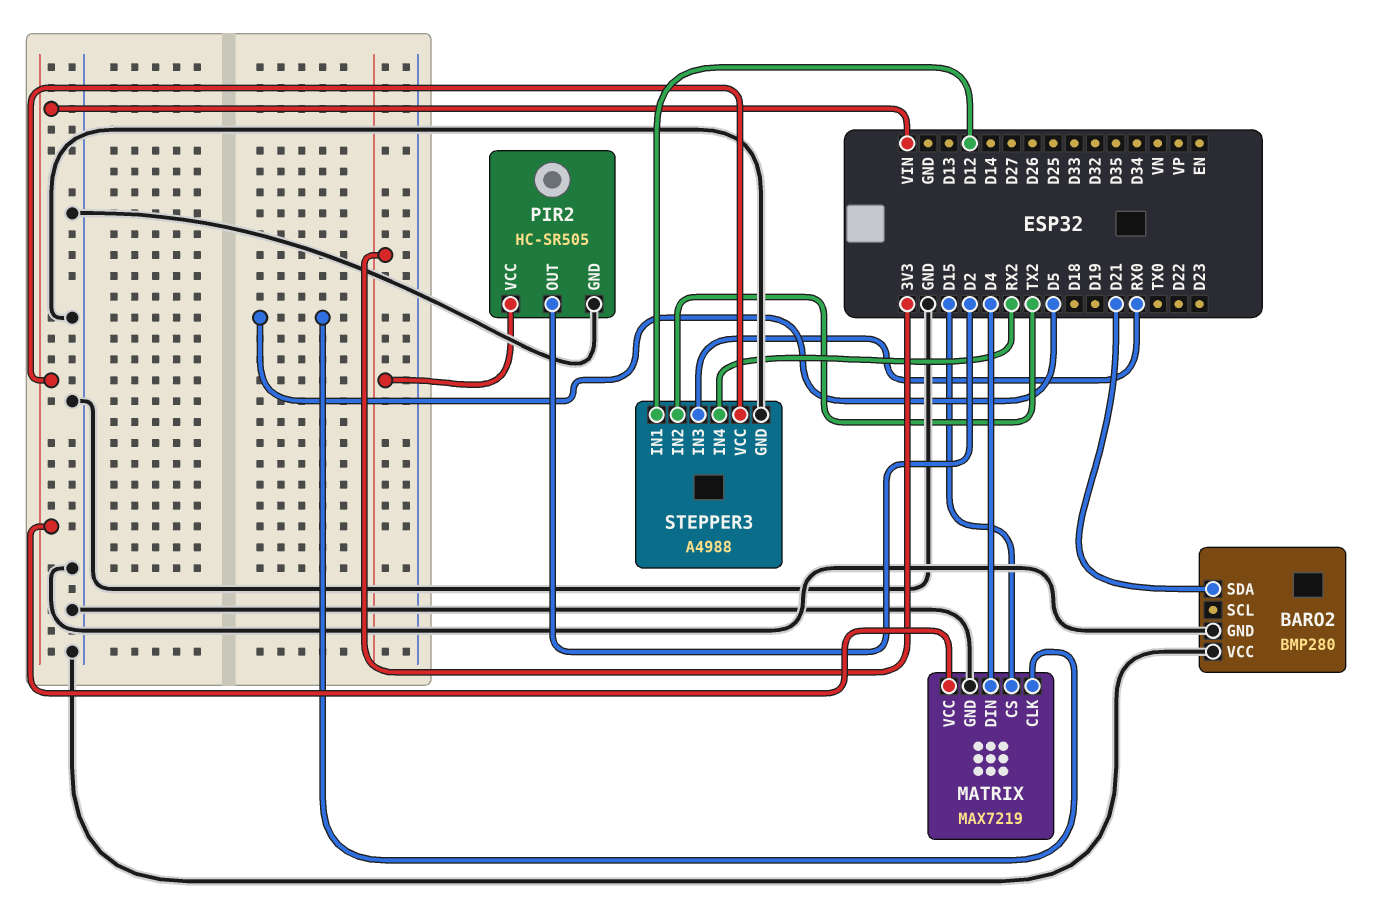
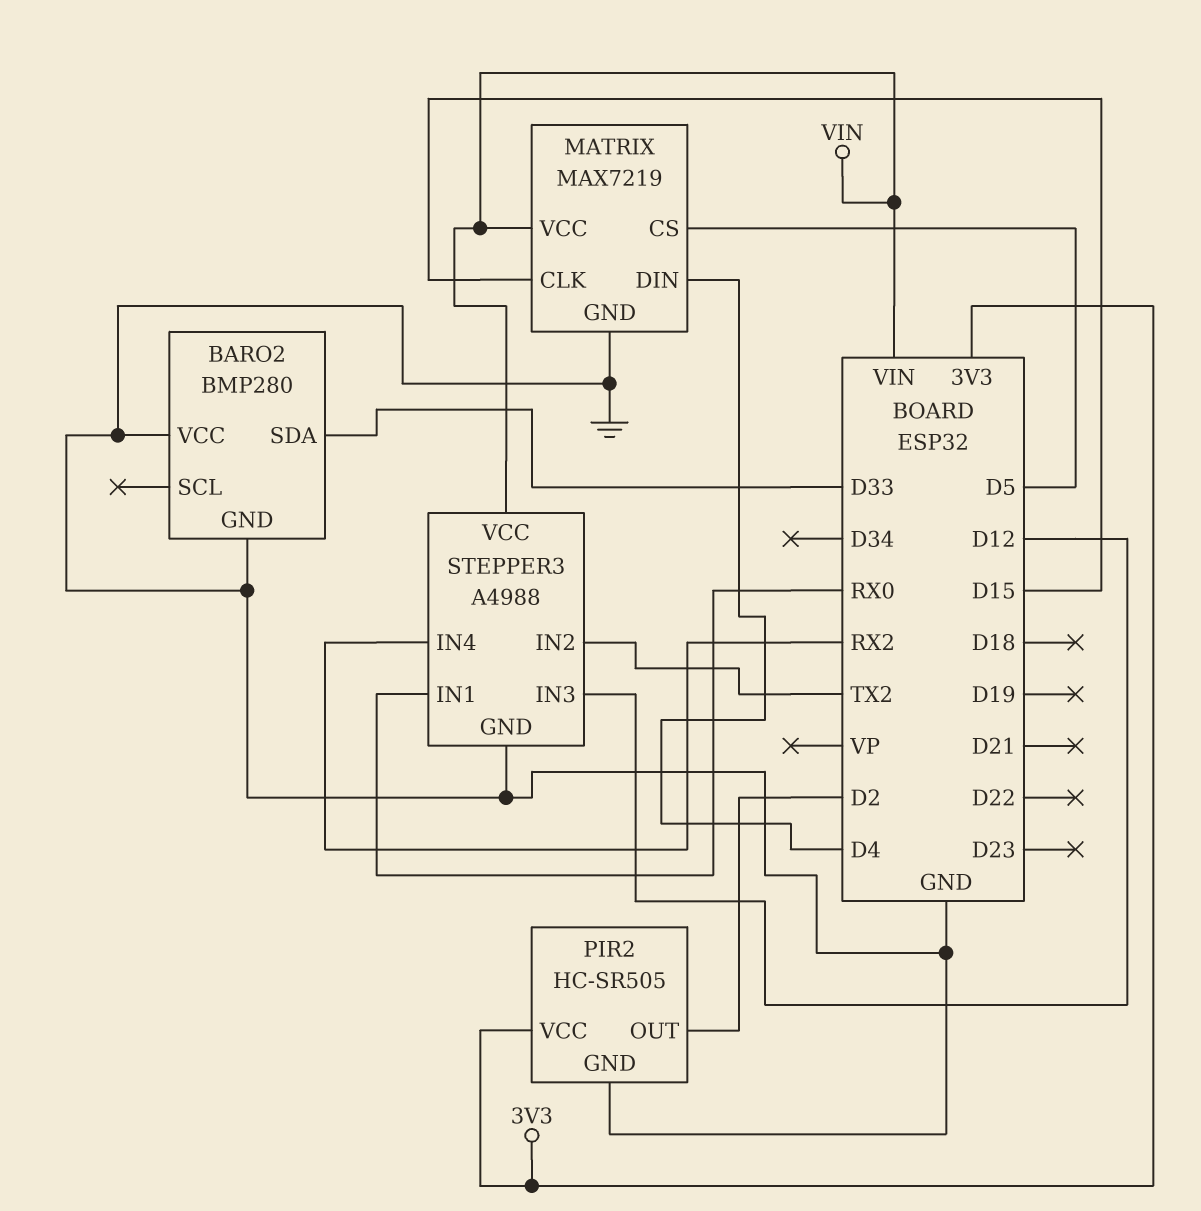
BARO2 pin SDA: D21 -> D33
MATRIX pin CLK: D5 -> D15
MATRIX pin CS: D15 -> D5
STEPPER3 pin IN1: D12 -> RX0
STEPPER3 pin IN3: RX0 -> D12

